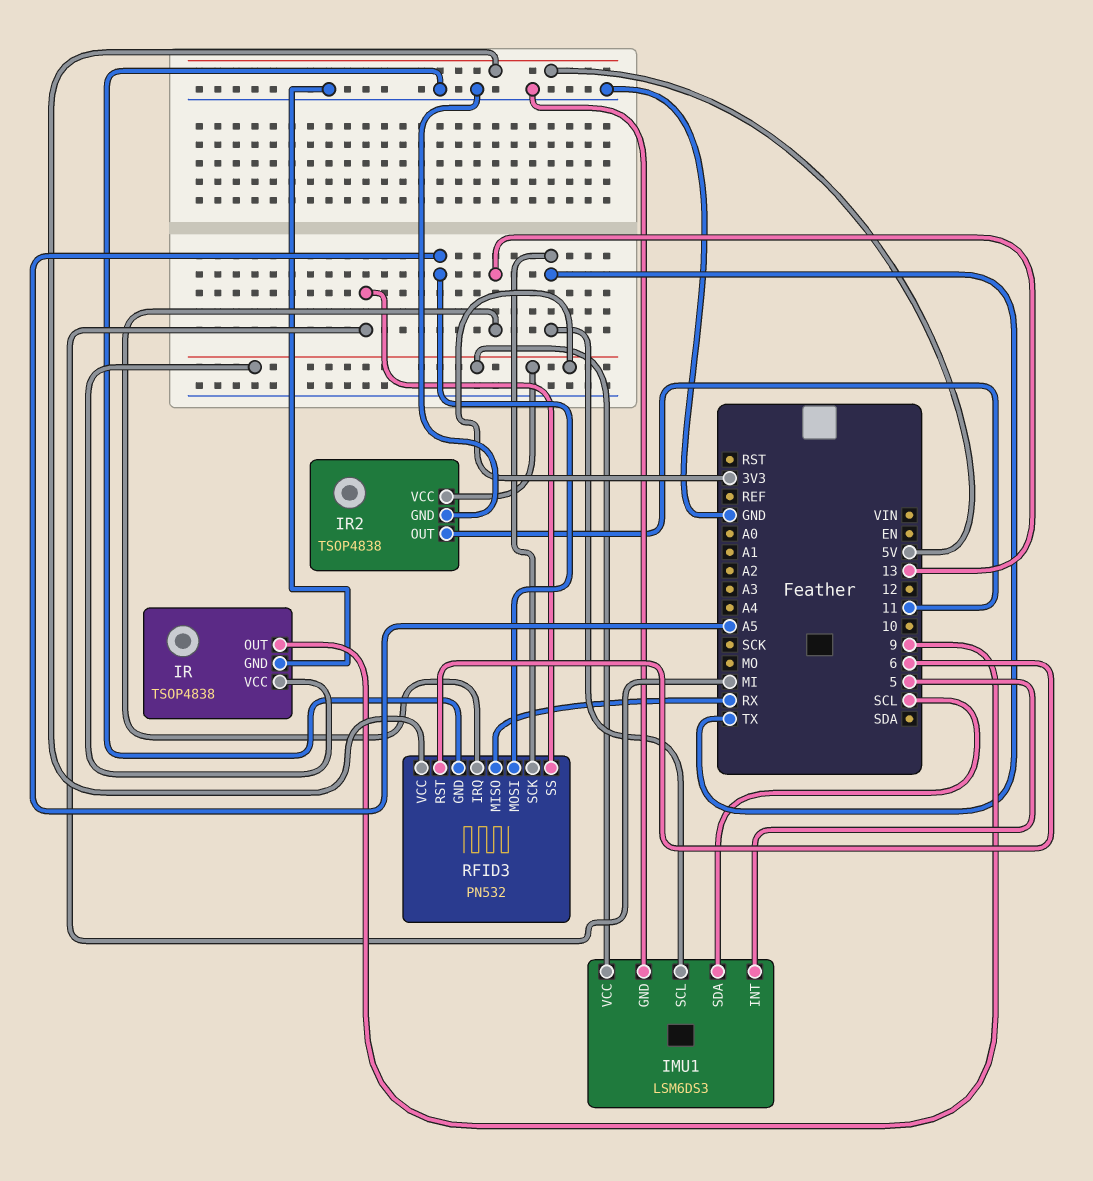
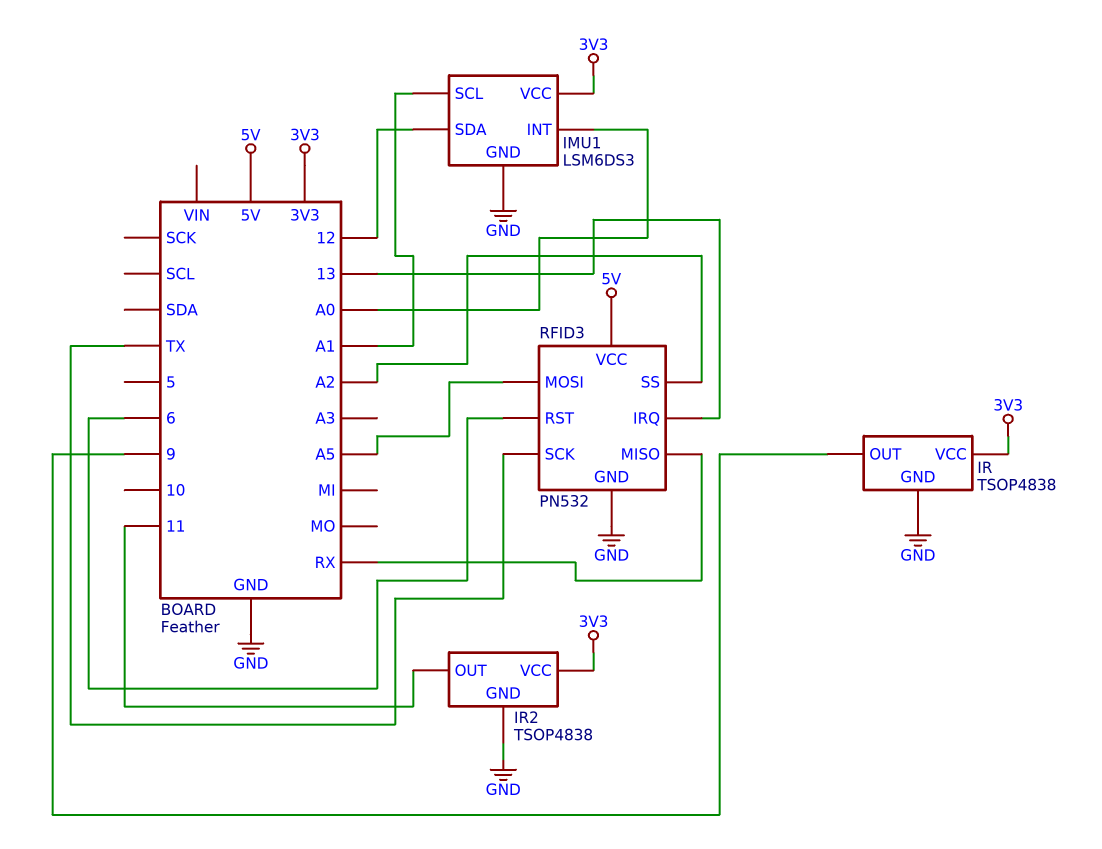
IMU1 pin INT: 5 -> A0
IMU1 pin SCL: TX -> A1
IMU1 pin SDA: SCL -> 12
RFID3 pin SS: MI -> A2

